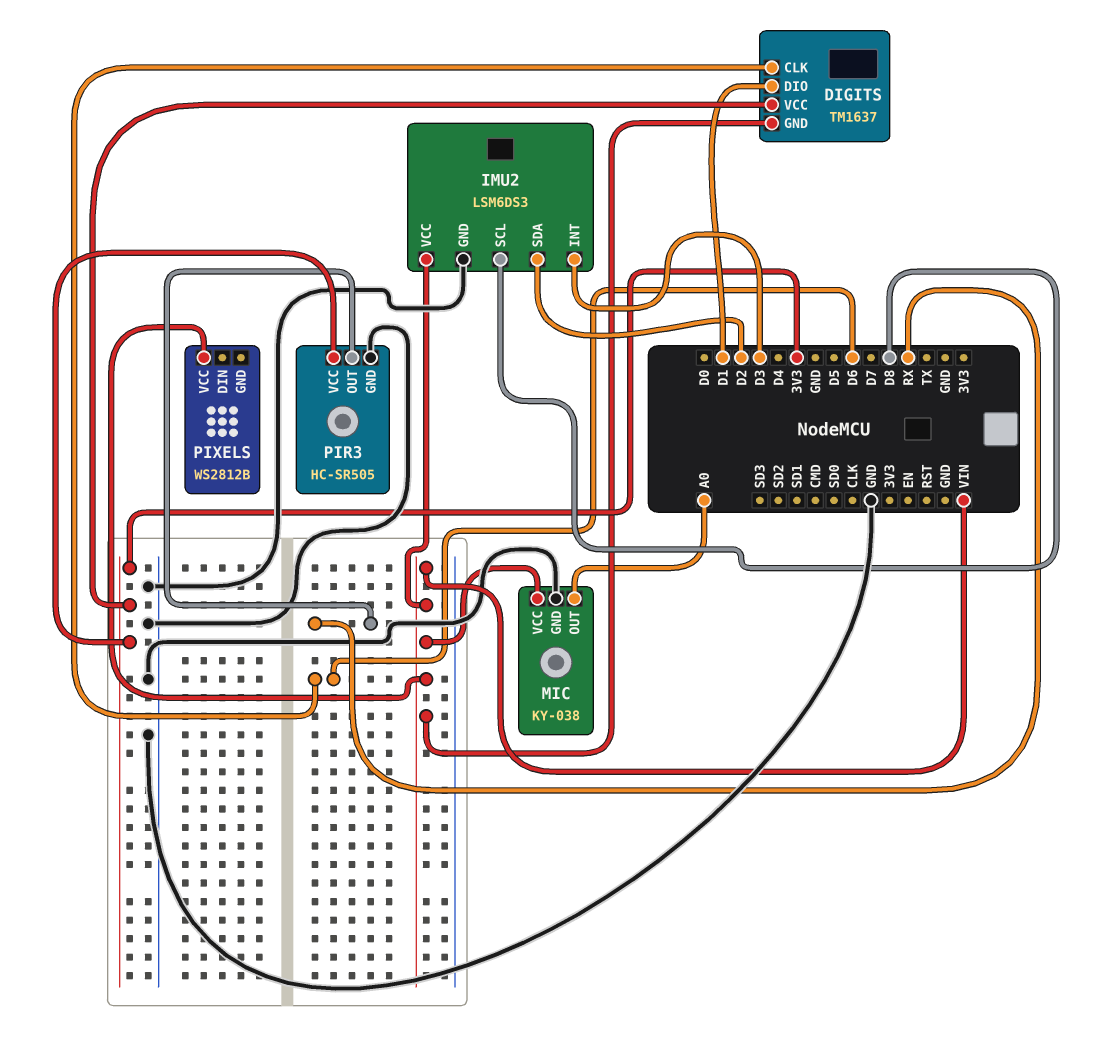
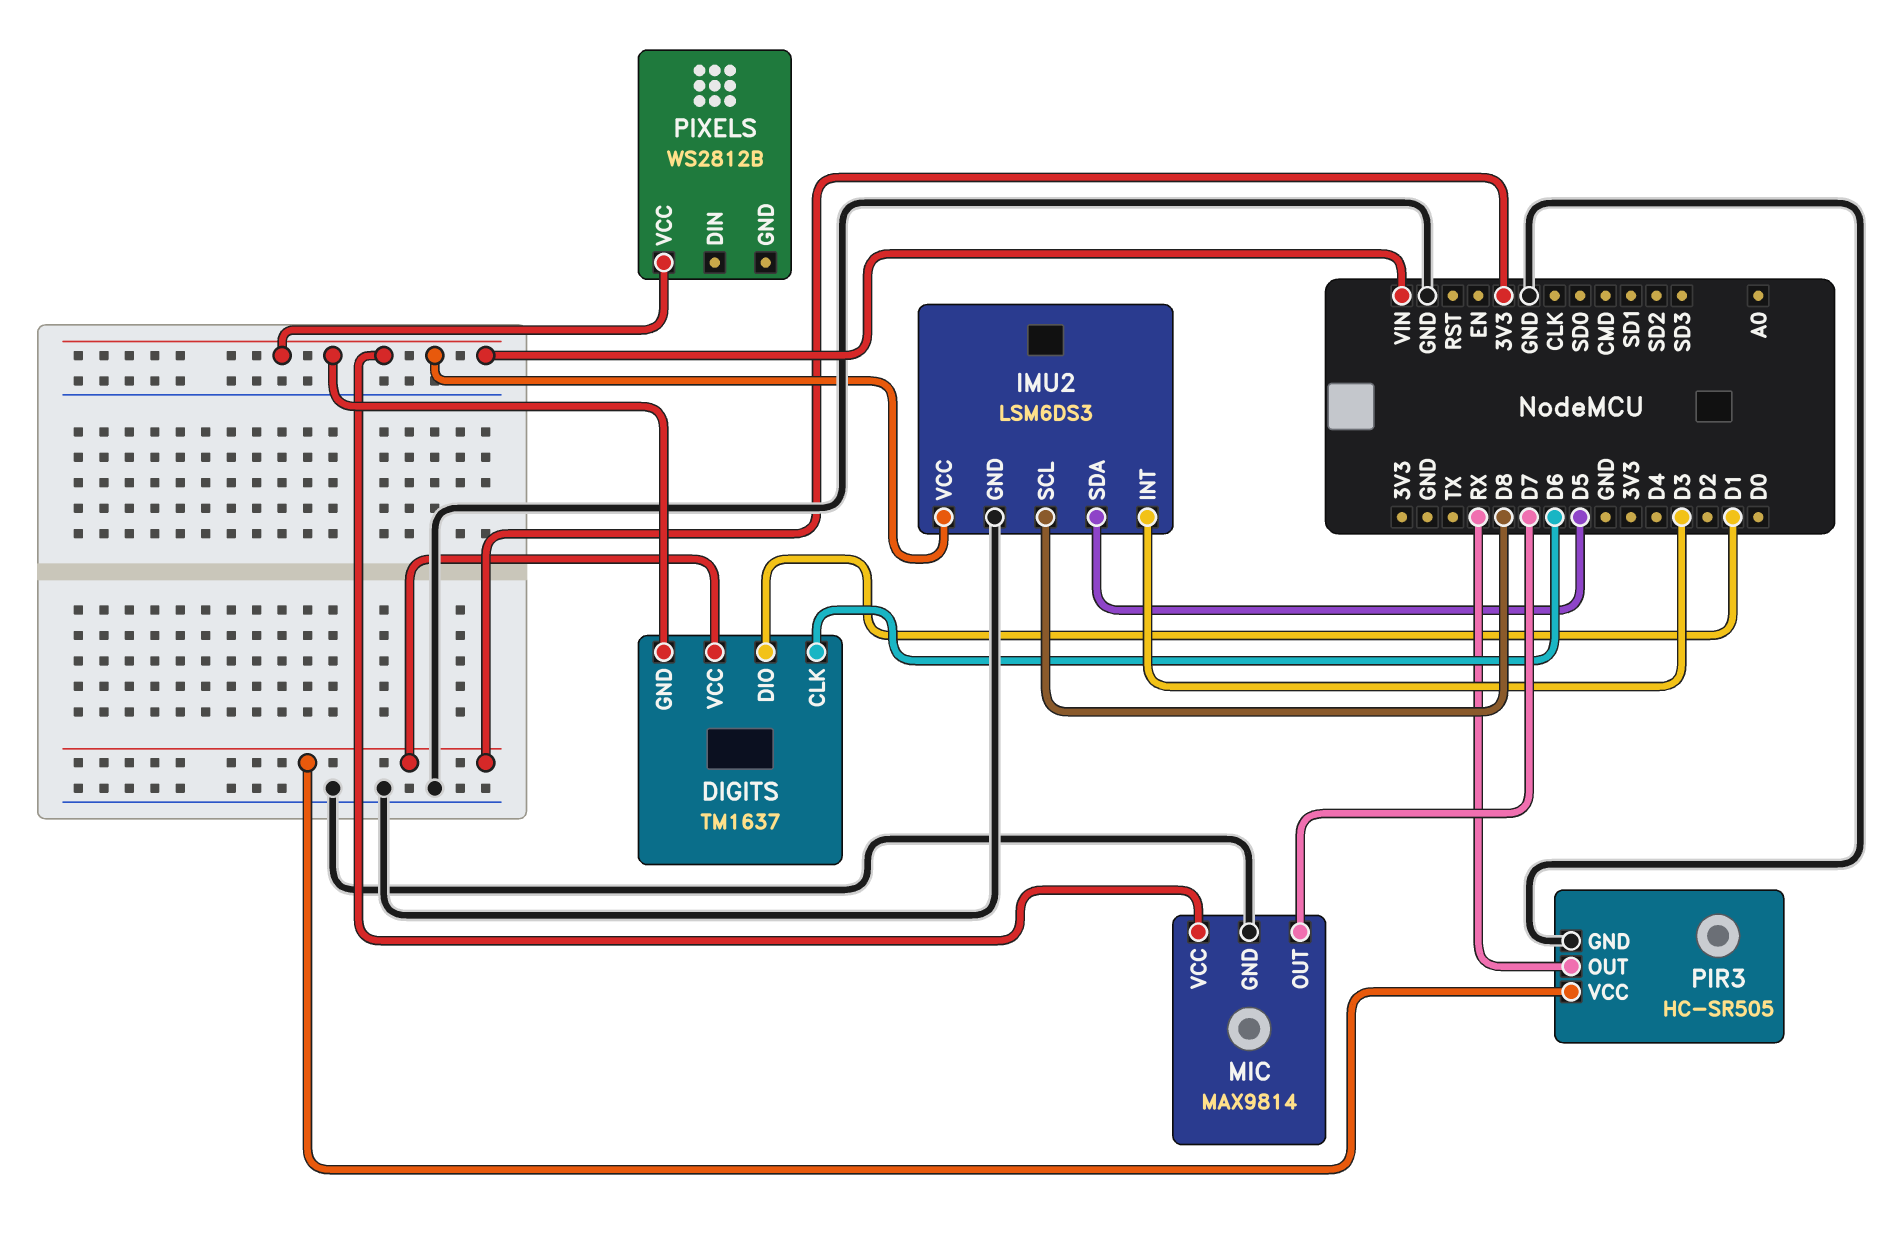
IMU2 pin SDA: D2 -> D5
MIC: KY-038 -> MAX9814
MIC pin OUT: A0 -> D7

